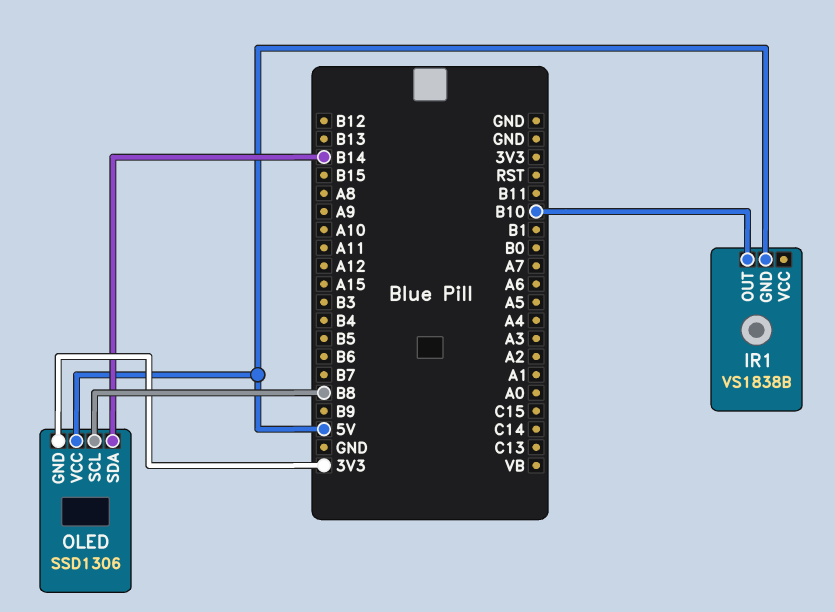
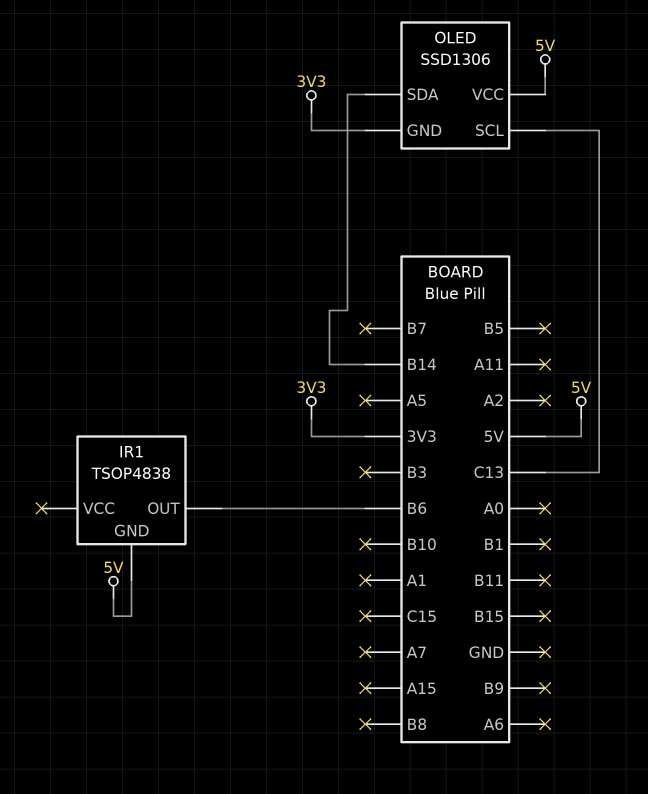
IR1: VS1838B -> TSOP4838
IR1 pin OUT: B10 -> B6
OLED pin SCL: B8 -> C13

